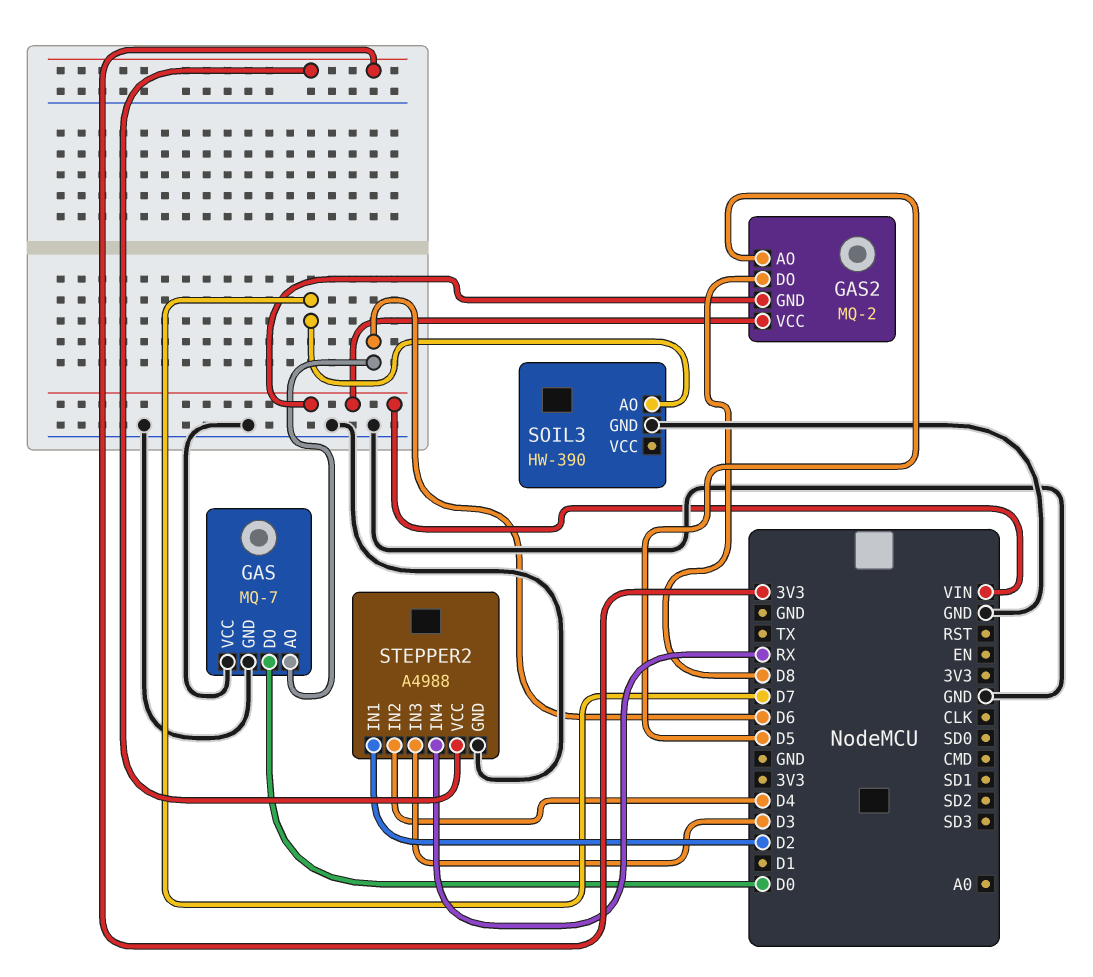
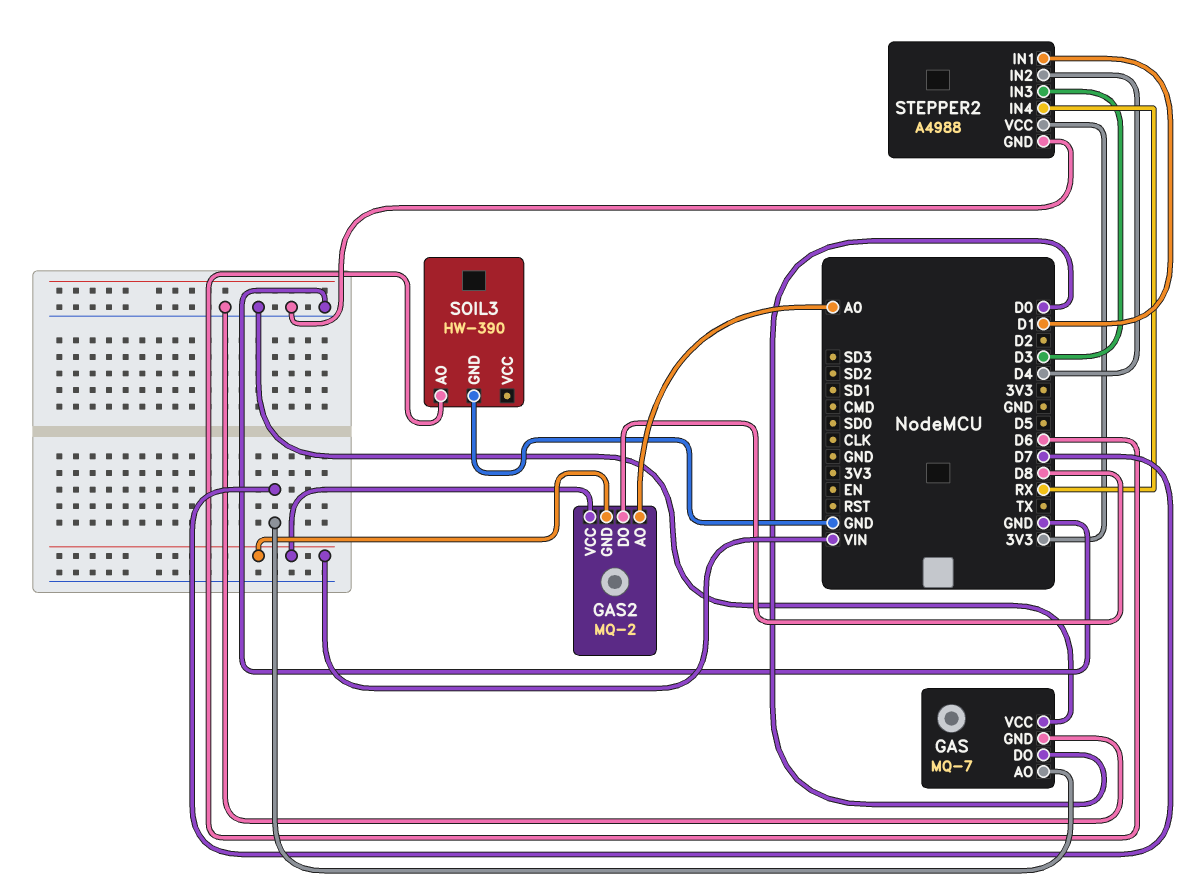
GAS pin AO: D6 -> D7
GAS2 pin AO: D5 -> A0
SOIL3 pin AO: D7 -> D6
STEPPER2 pin IN1: D2 -> D1

